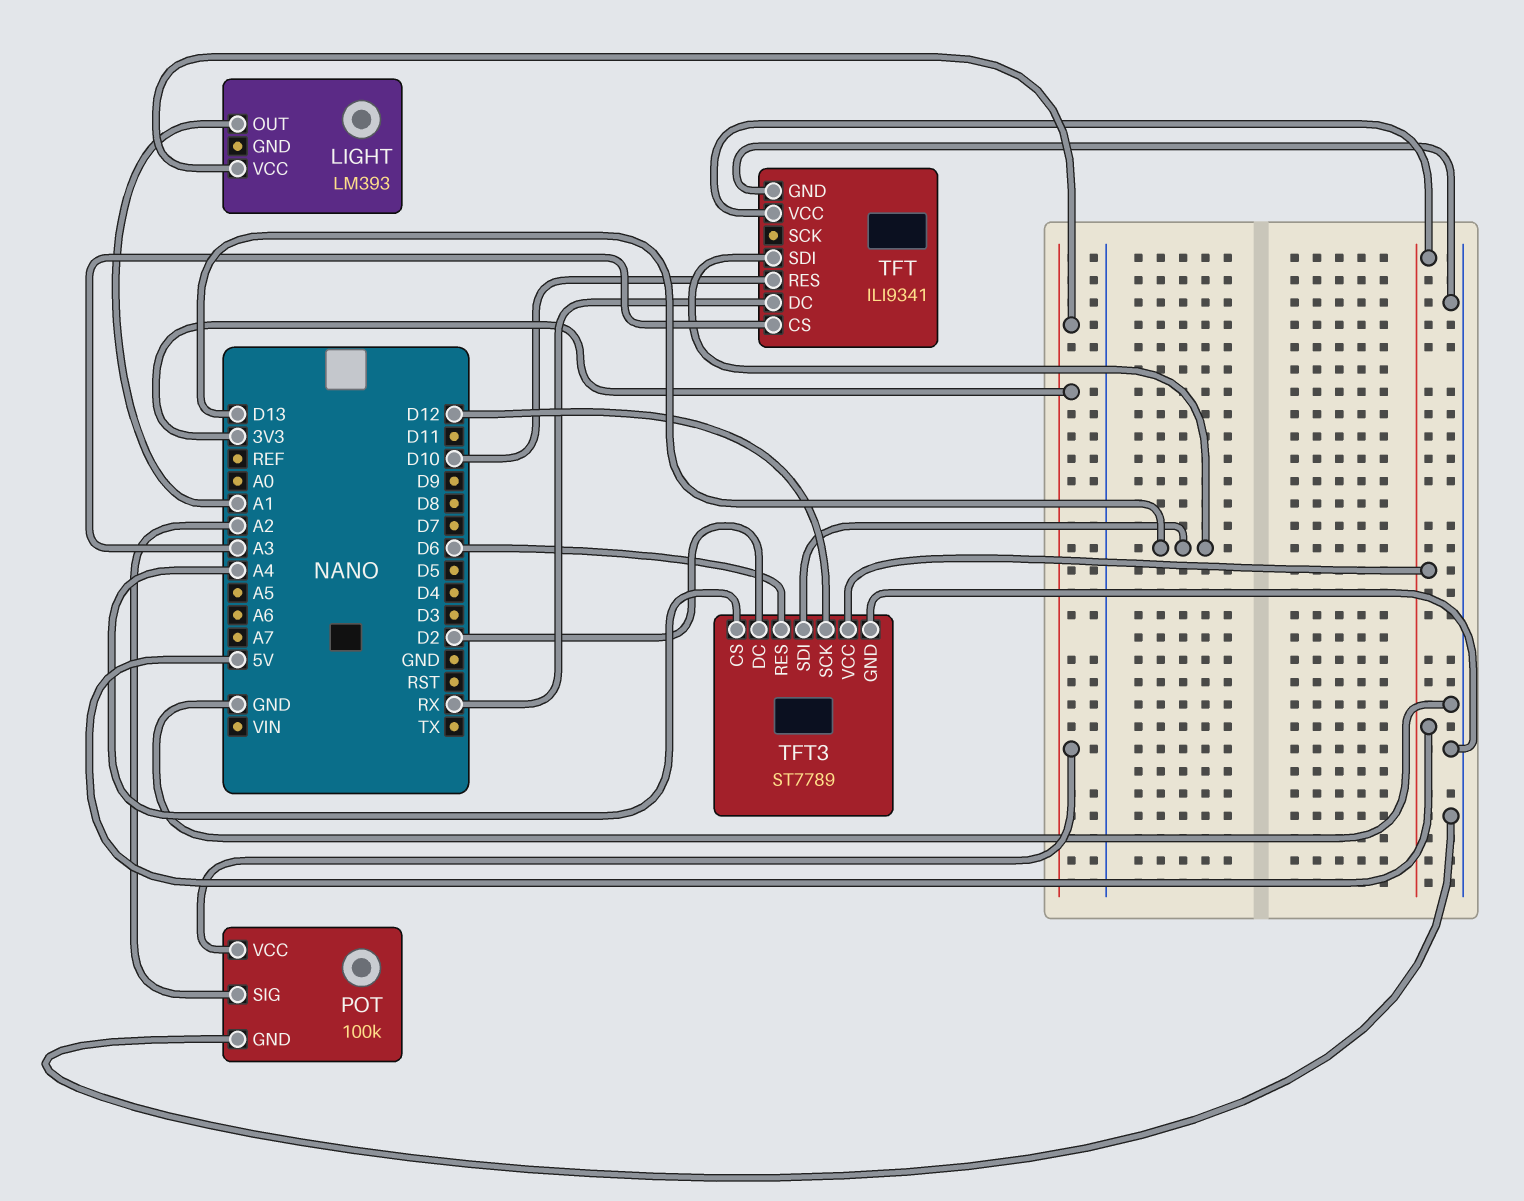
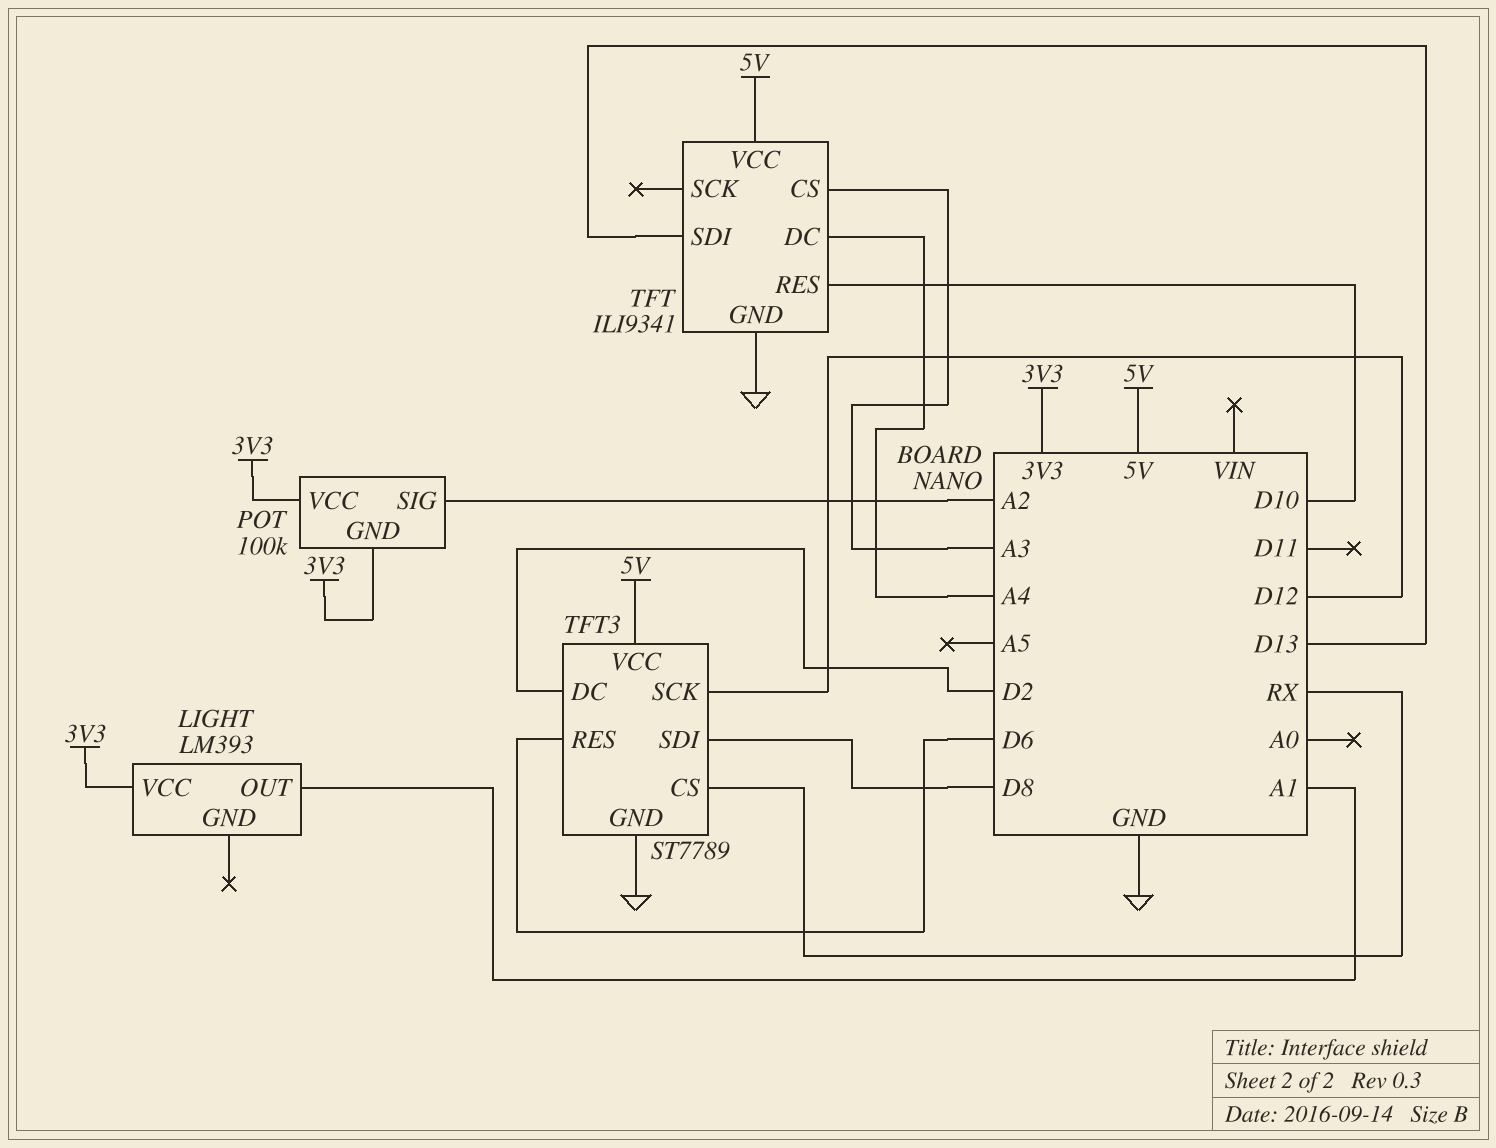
POT pin GND: GND -> 3V3
TFT pin DC: RX -> A4
TFT3 pin CS: A4 -> RX
TFT3 pin SDI: D13 -> D8

